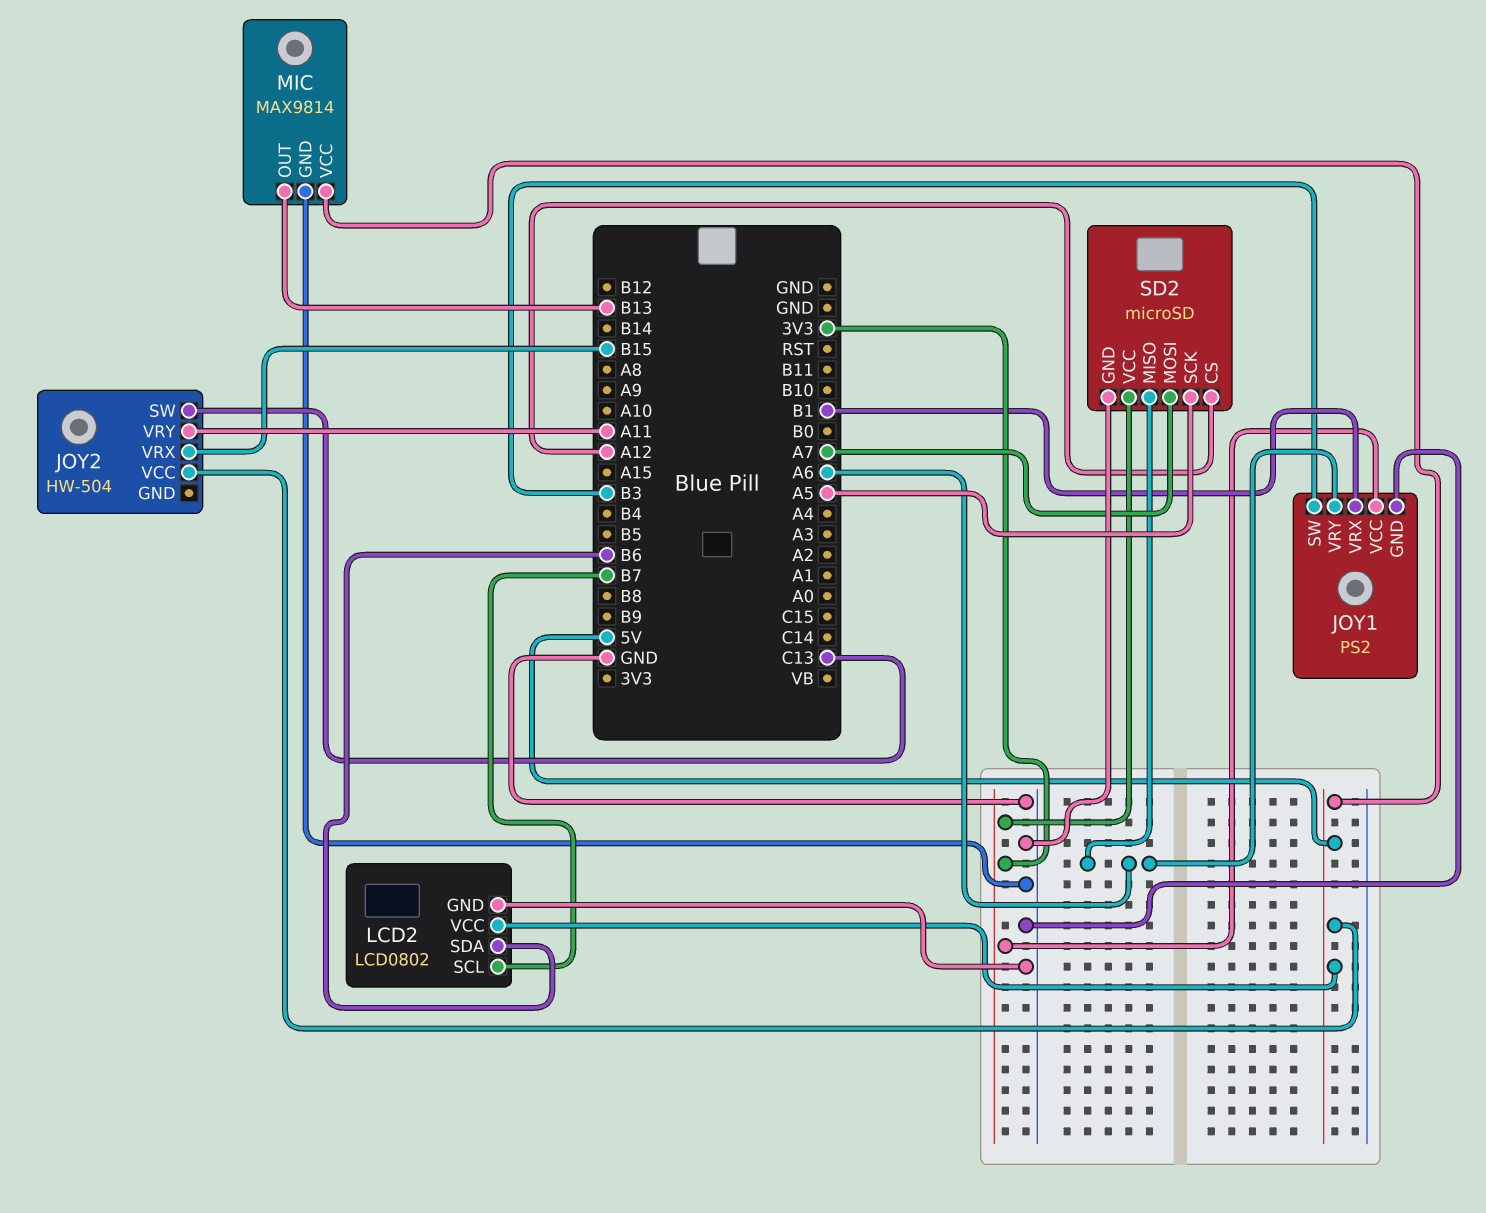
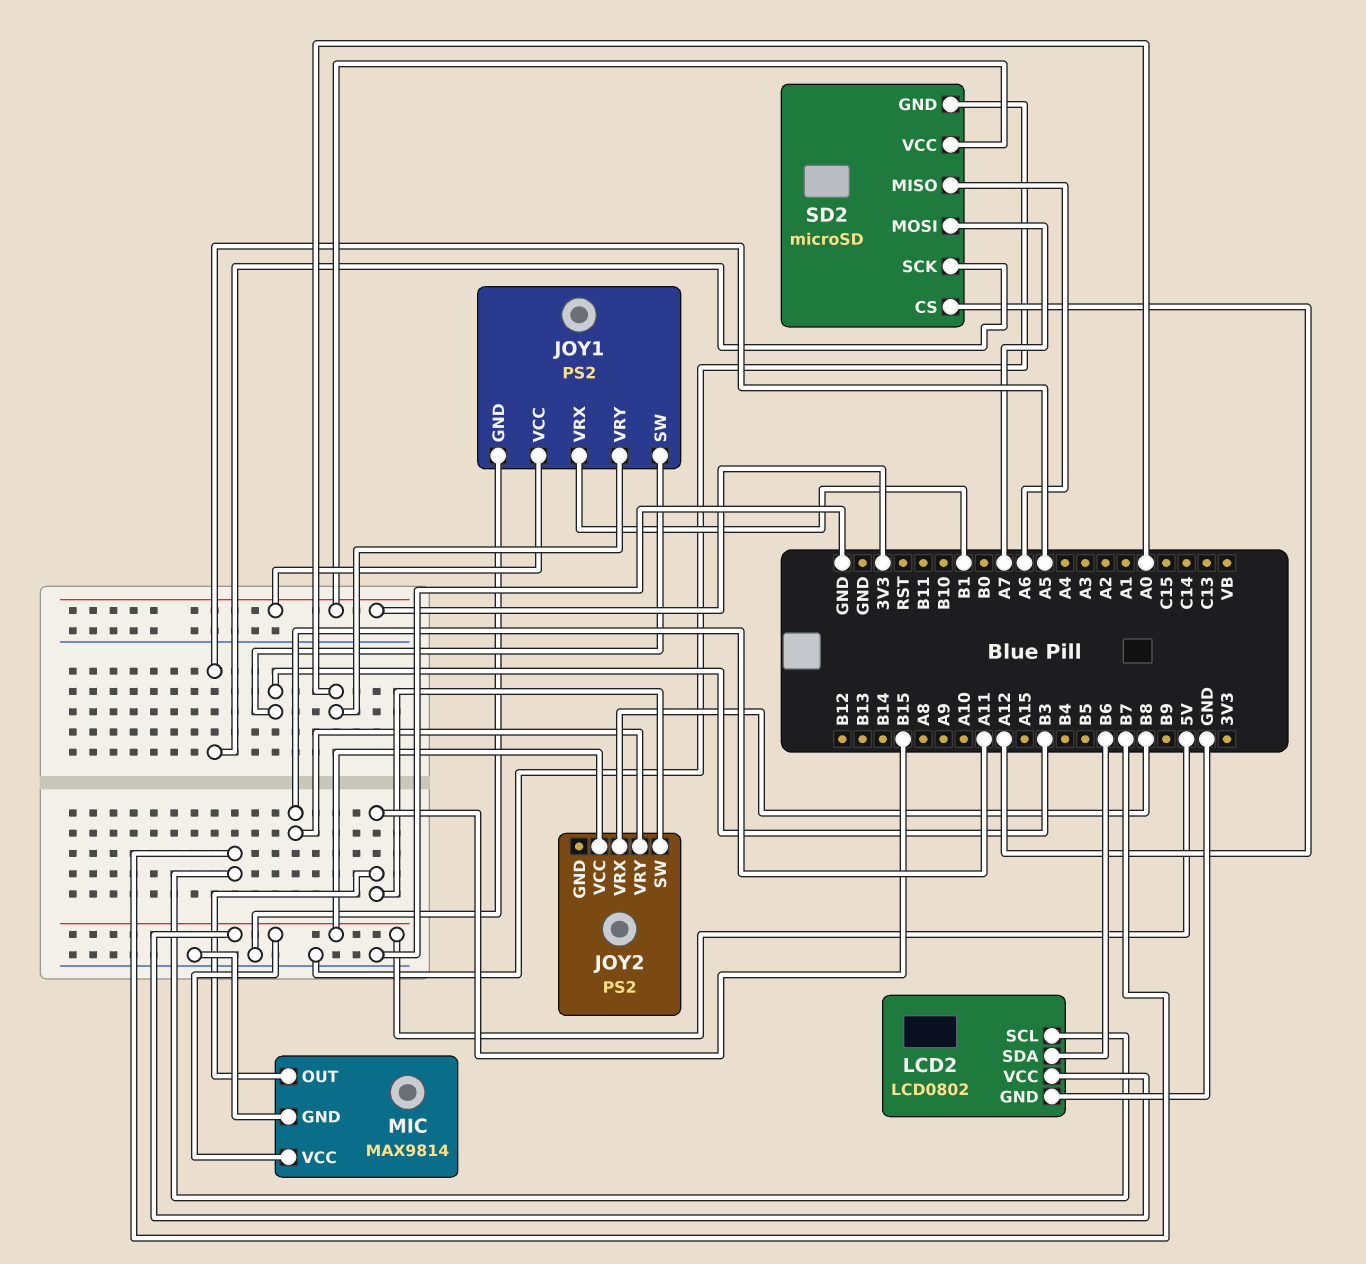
JOY1 pin VRY: A6 -> A0
JOY2: HW-504 -> PS2
JOY2 pin SW: C13 -> B15
JOY2 pin VRX: B15 -> B8
MIC pin OUT: B13 -> B15

